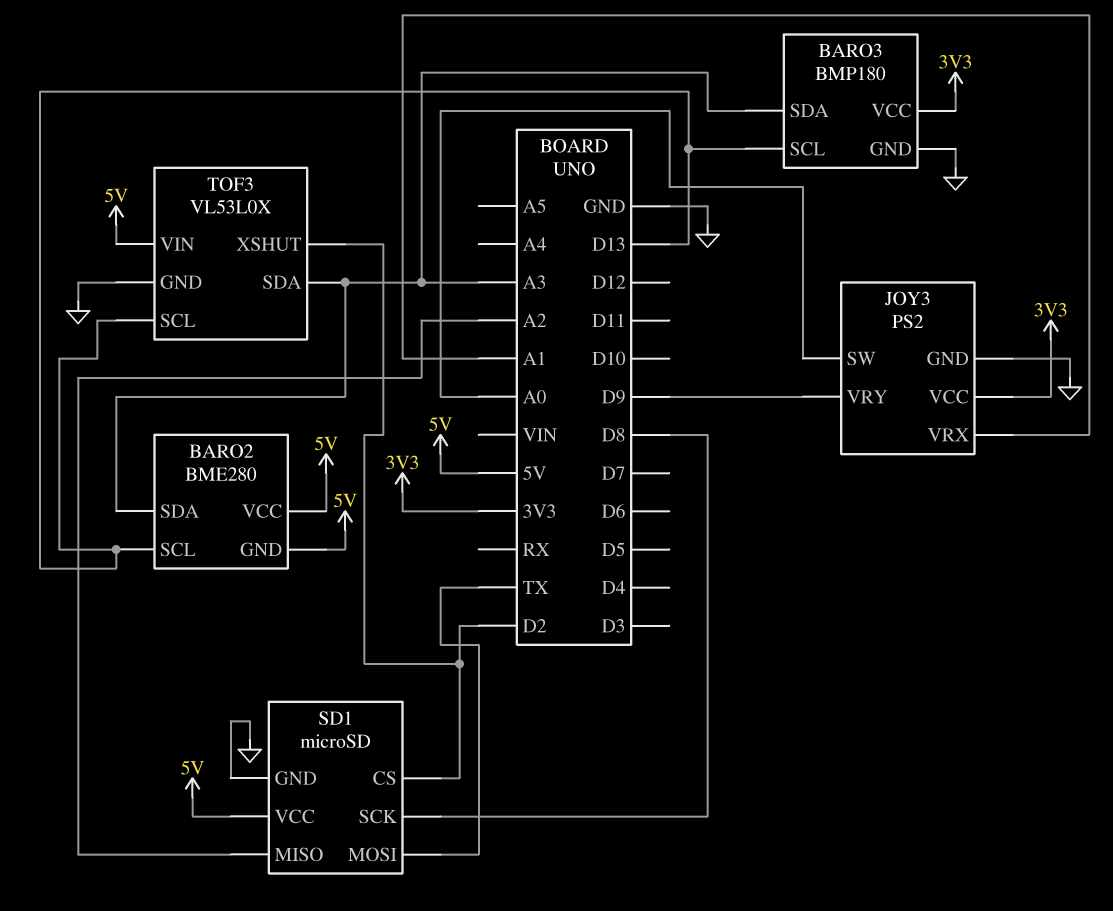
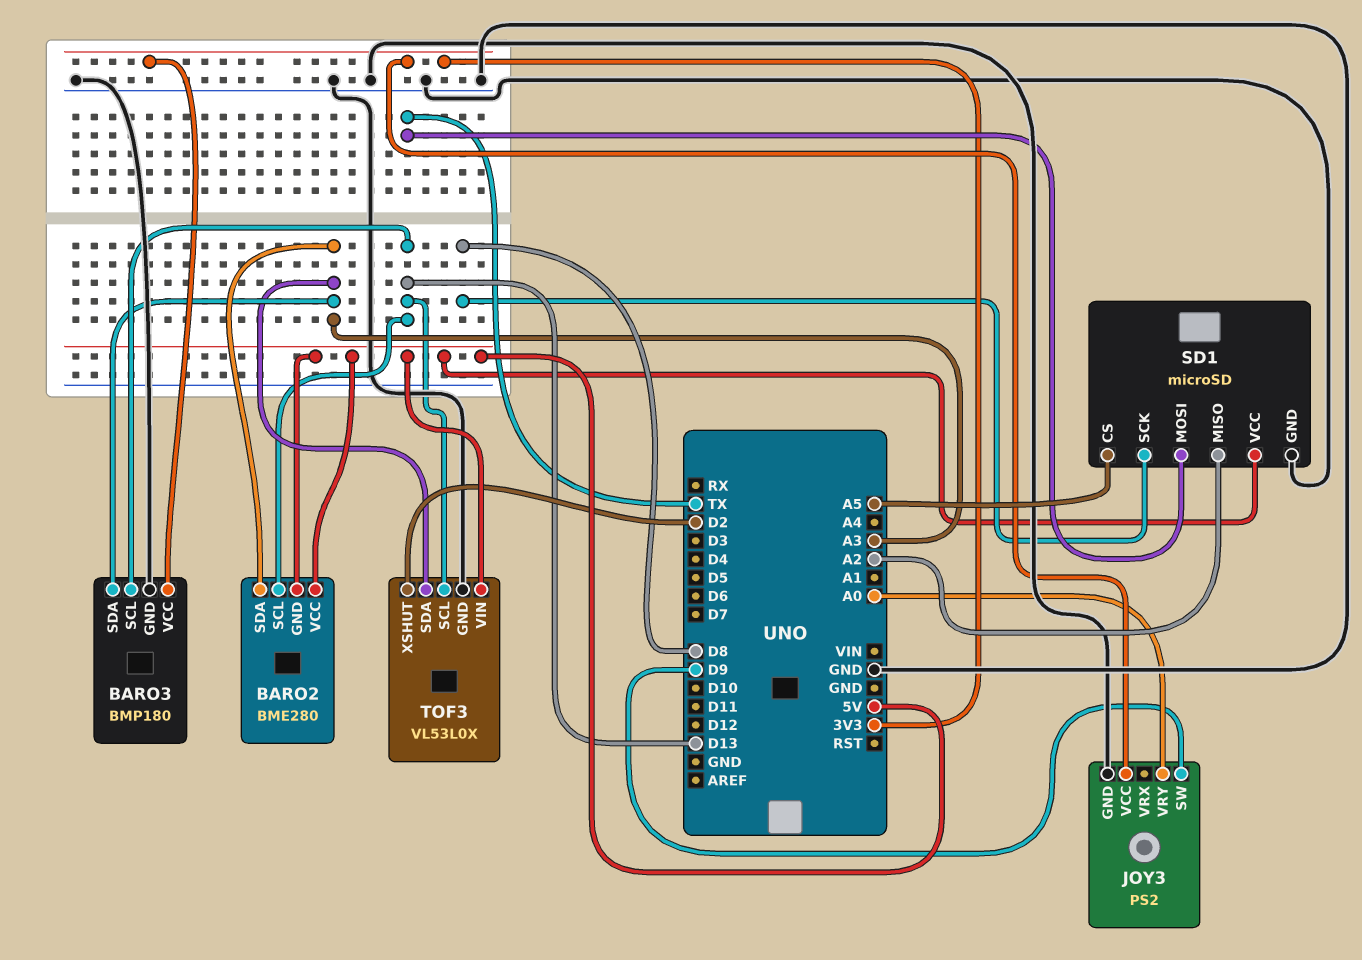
JOY3 pin SW: A0 -> D9
JOY3 pin VRX: A1 -> none
JOY3 pin VRY: D9 -> A0
SD1 pin CS: D2 -> A5

